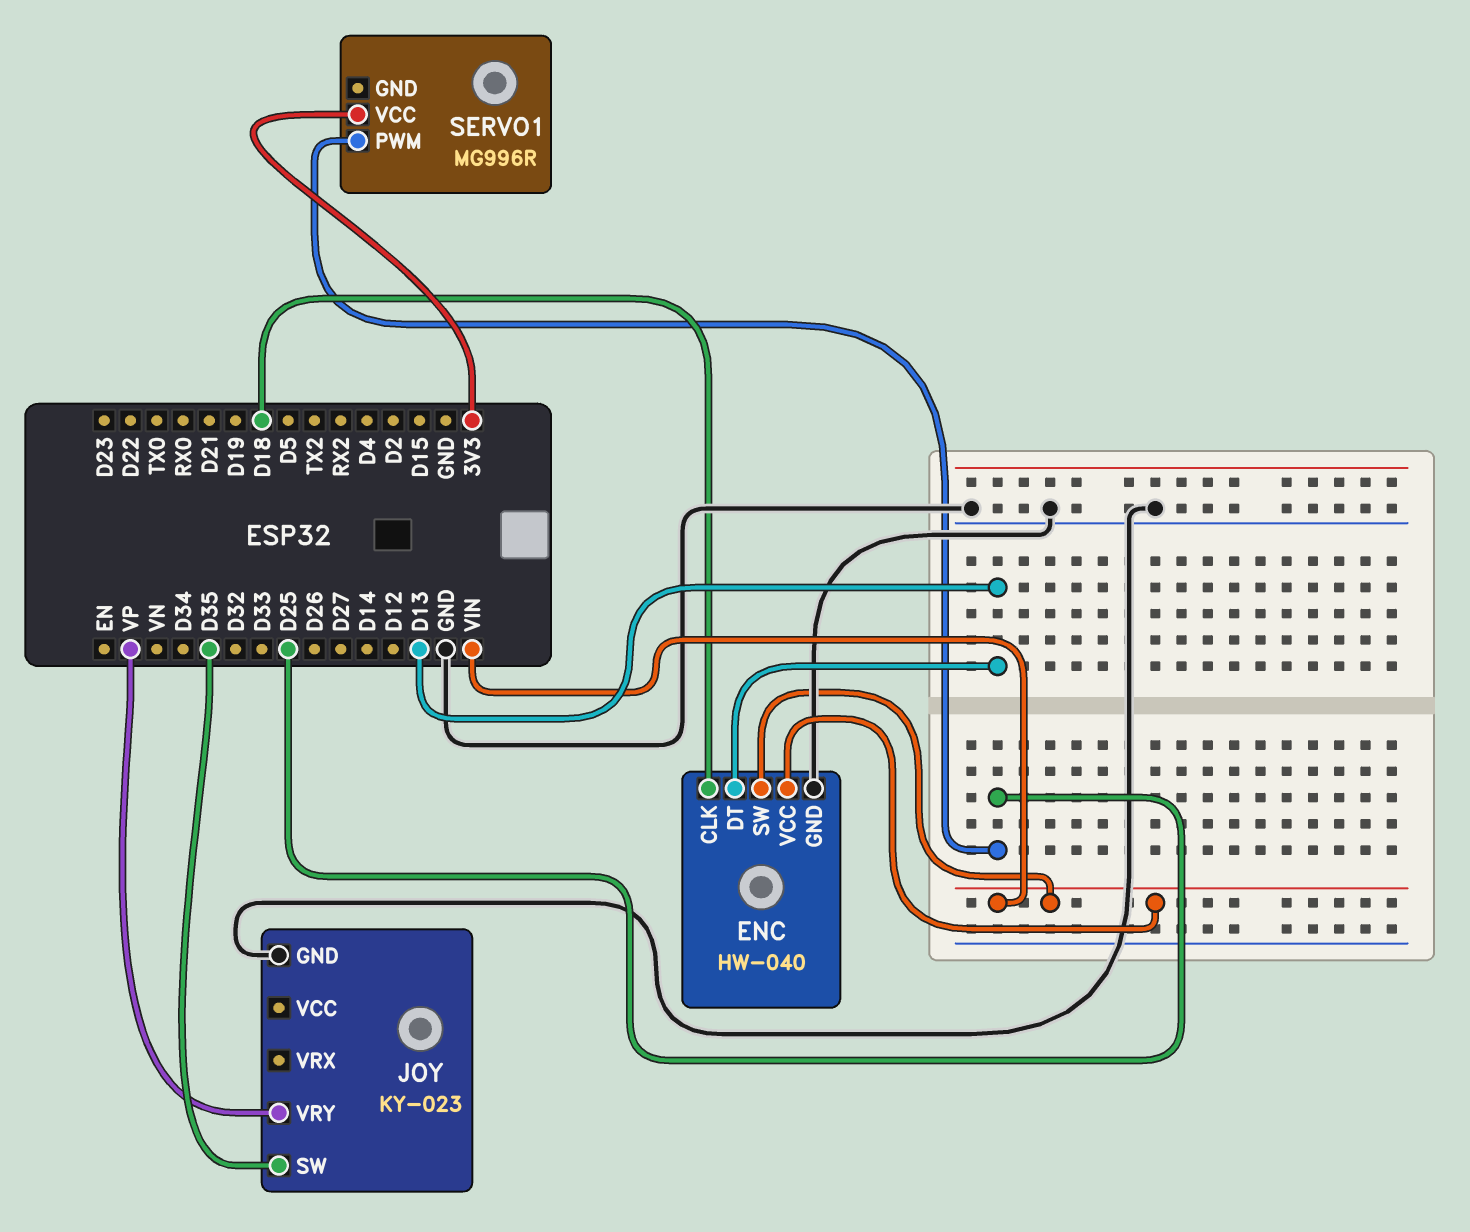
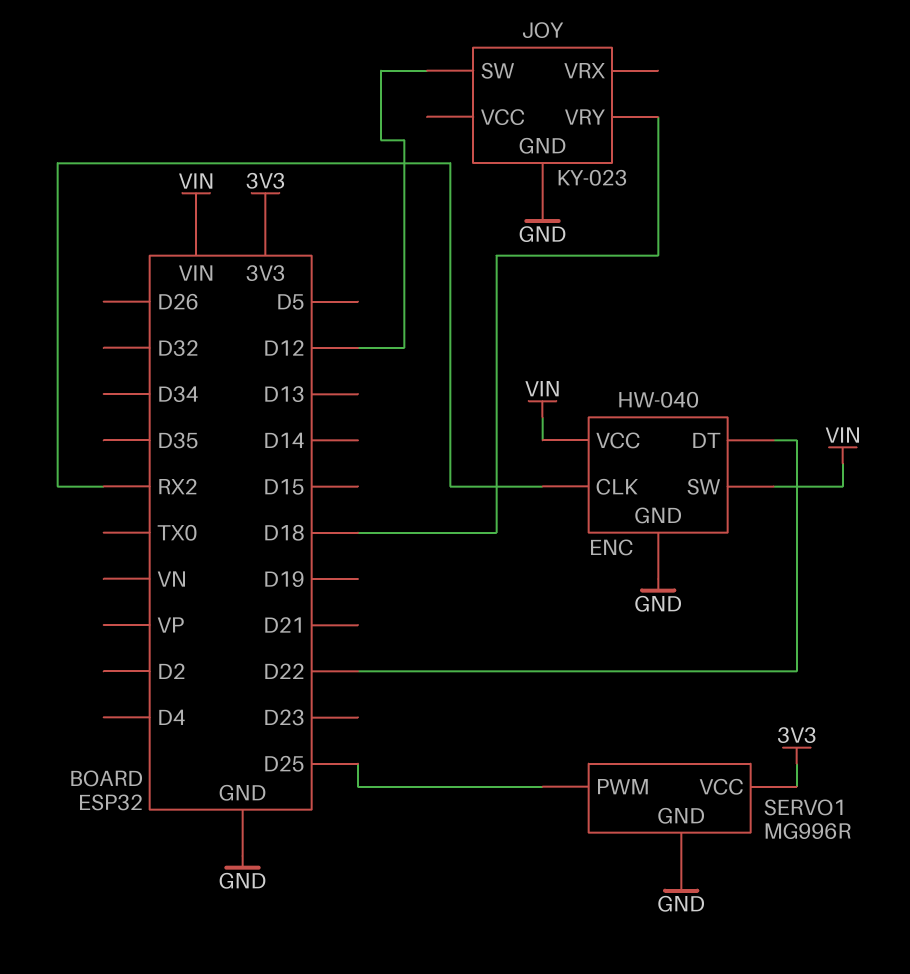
ENC pin CLK: D18 -> RX2
ENC pin DT: D13 -> D22
JOY pin SW: D35 -> D12
JOY pin VRY: VP -> D18
SERVO1 pin GND: none -> GND

